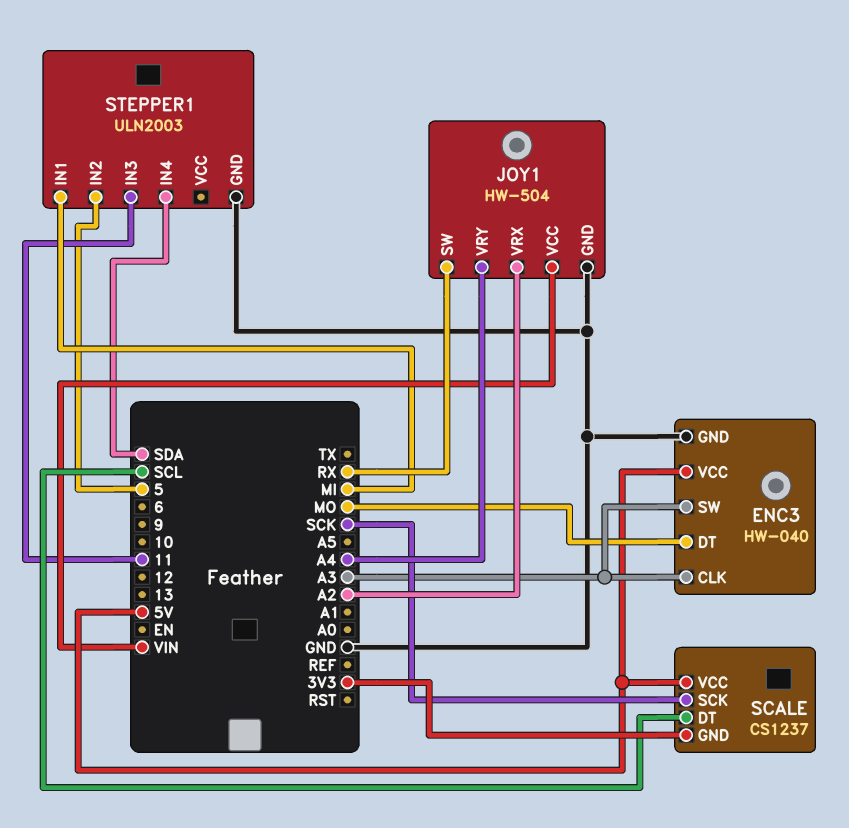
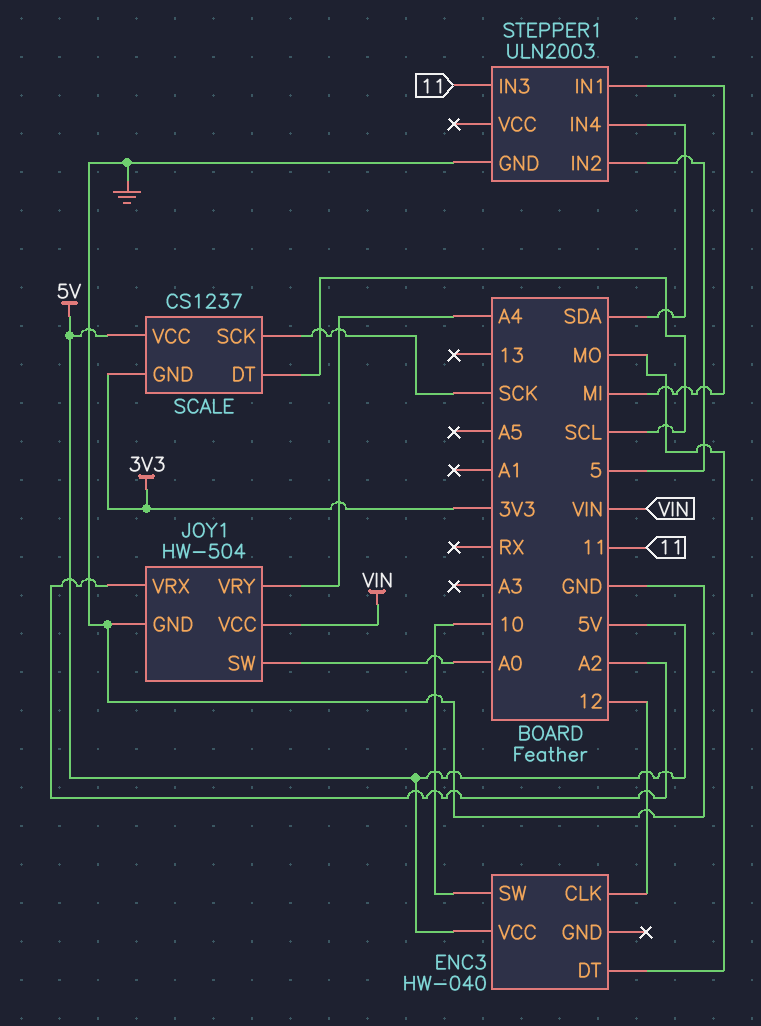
ENC3 pin CLK: A3 -> 12
ENC3 pin GND: GND -> none
ENC3 pin SW: A3 -> 10
JOY1 pin SW: RX -> A0

